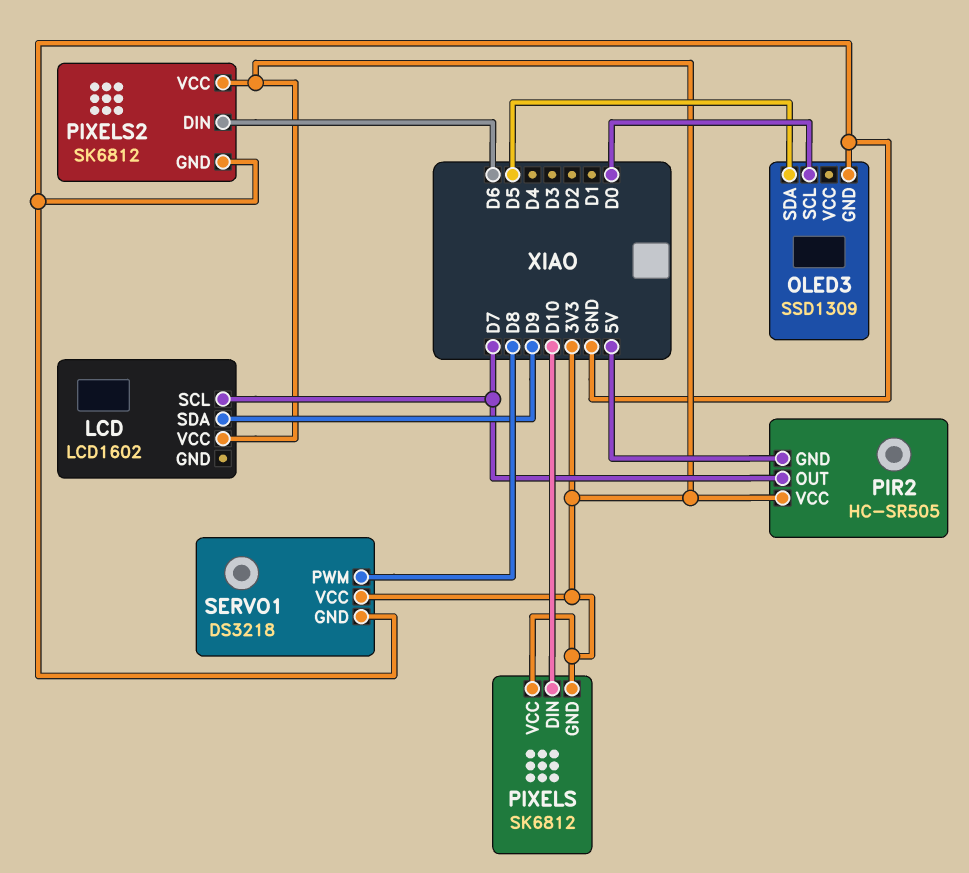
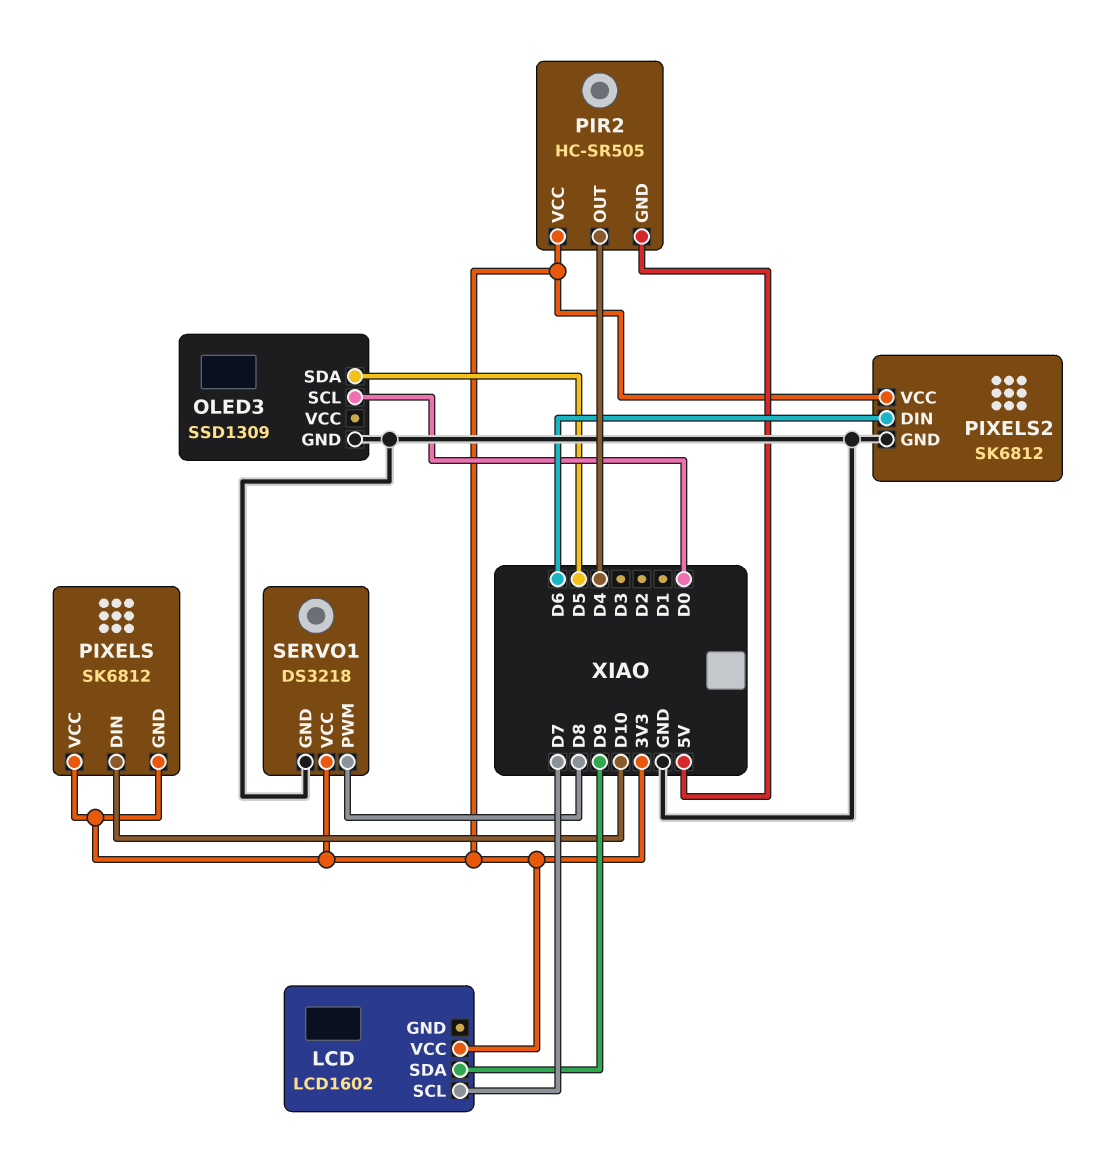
PIR2 pin OUT: D7 -> D4

